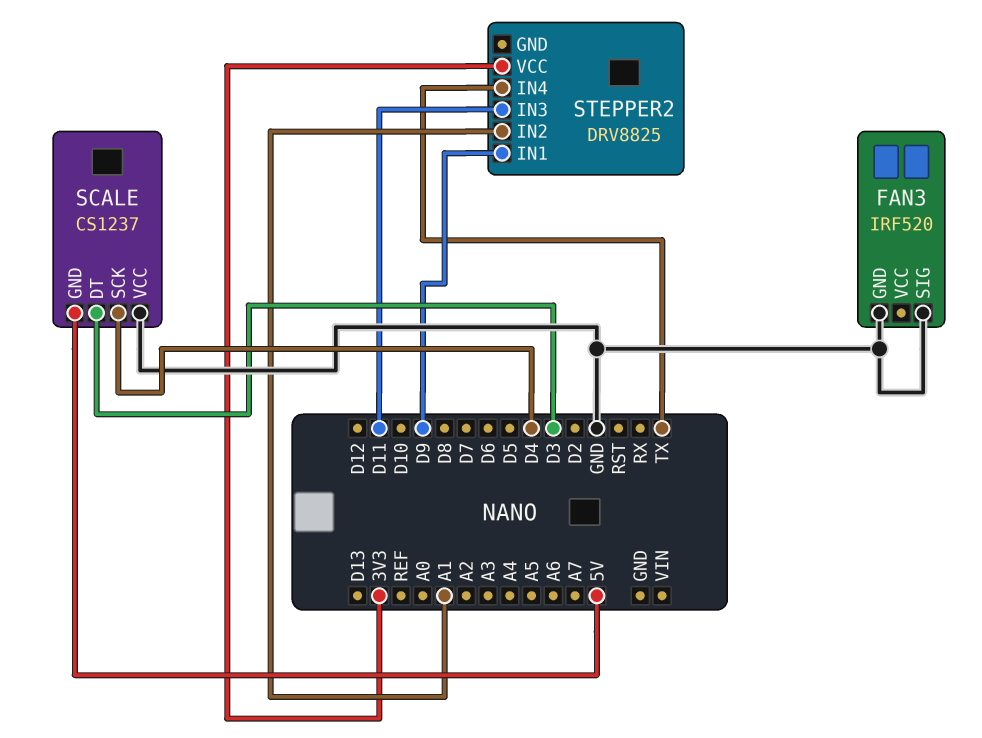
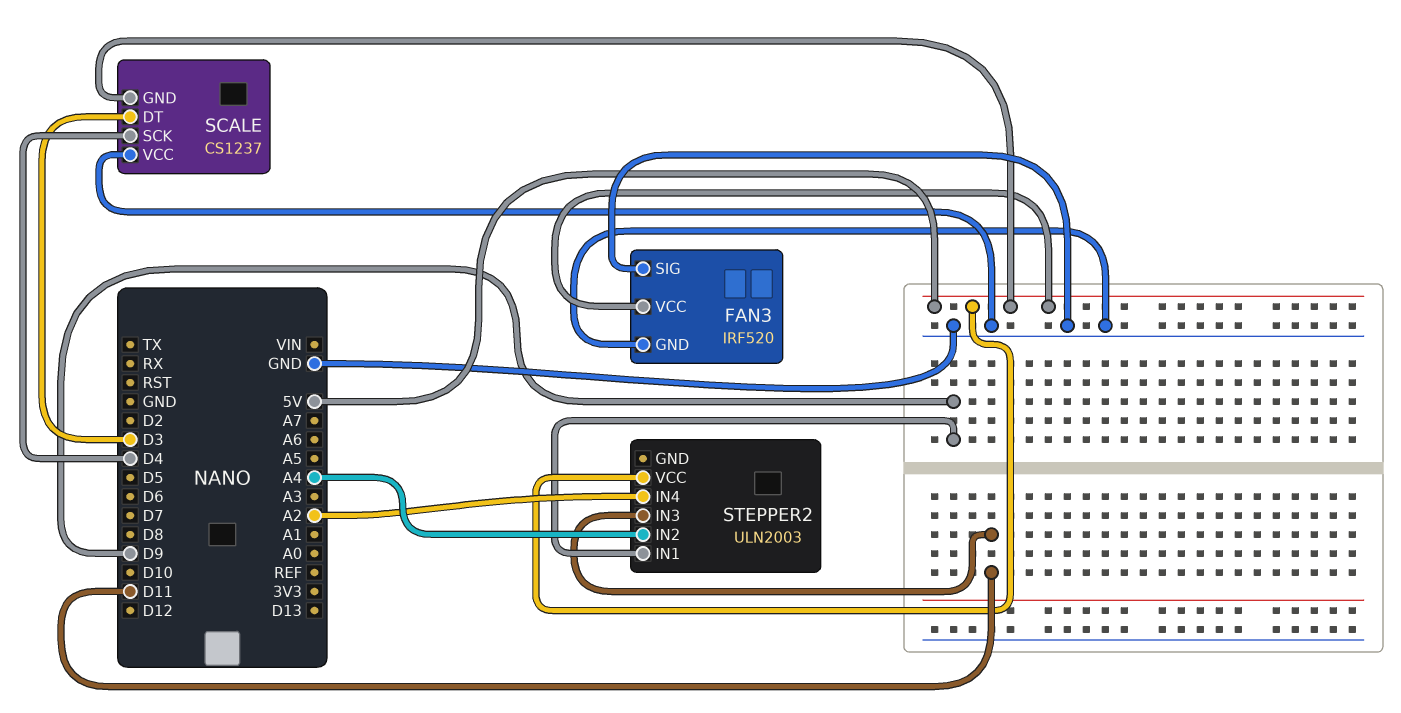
FAN3 pin VCC: none -> 5V
STEPPER2: DRV8825 -> ULN2003
STEPPER2 pin IN2: A1 -> A4
STEPPER2 pin IN4: TX -> A2
STEPPER2 pin VCC: 3V3 -> 5V

